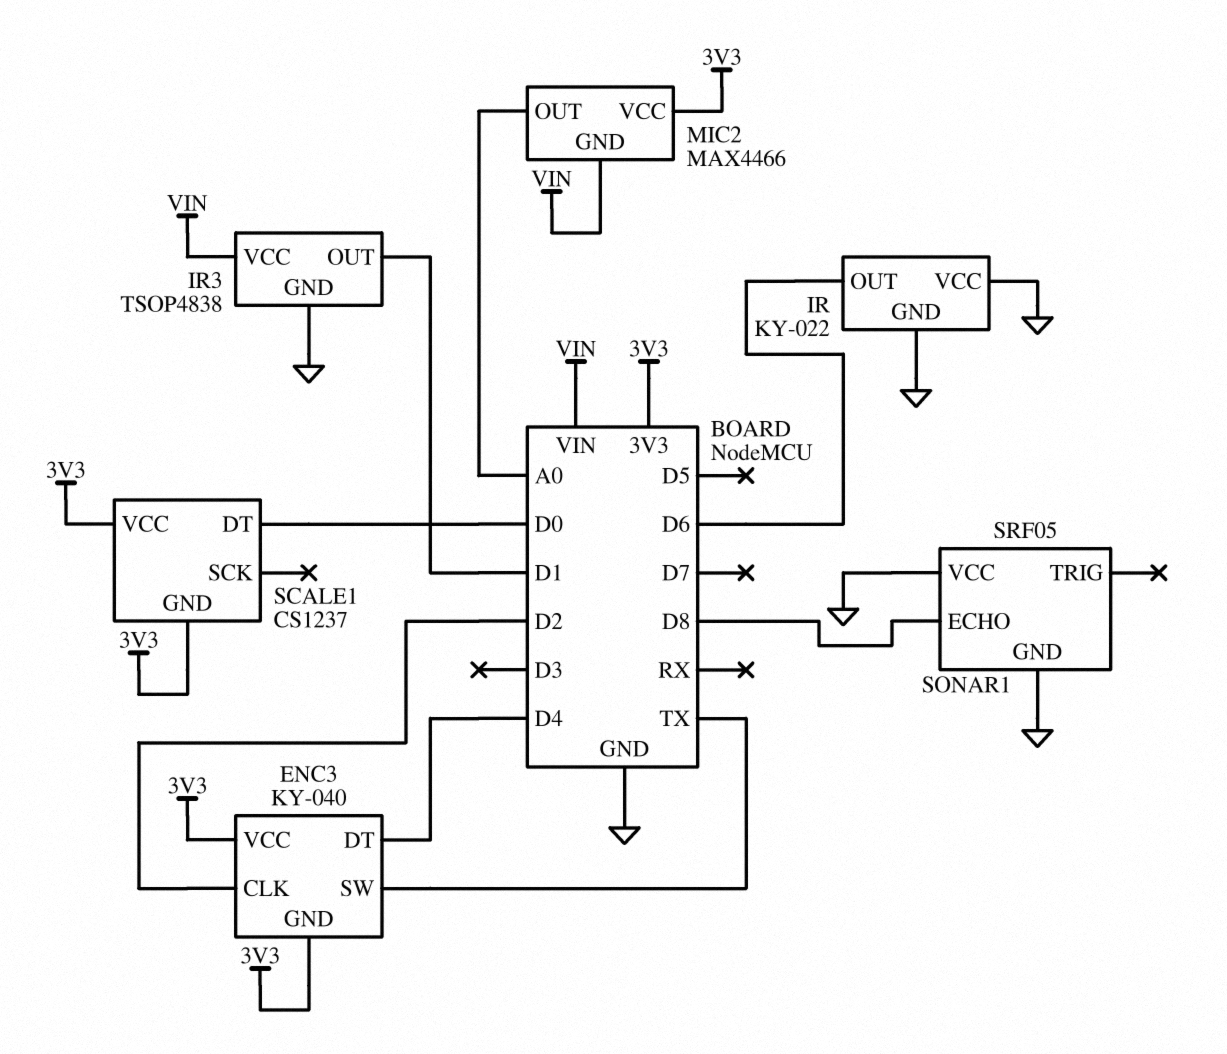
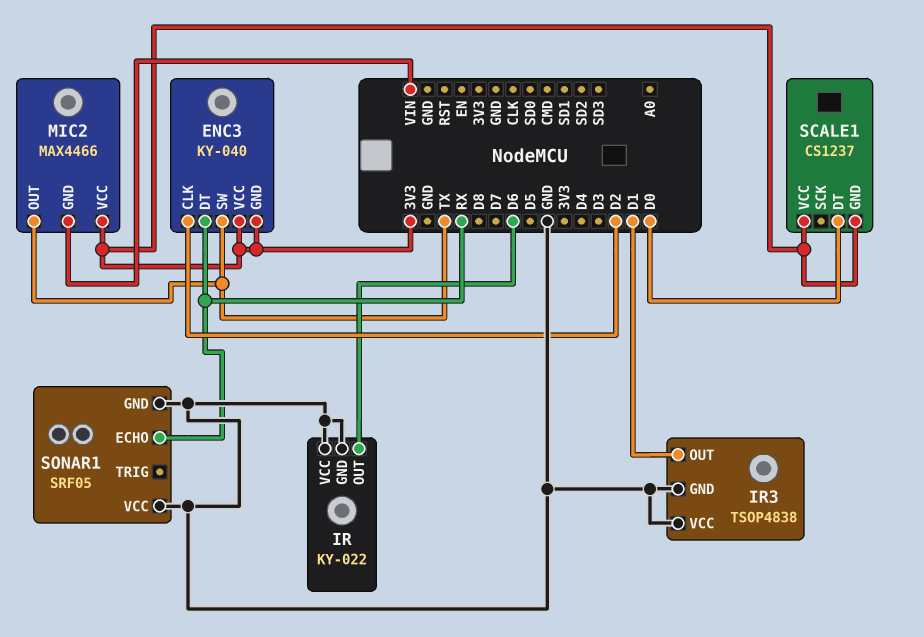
ENC3 pin DT: D4 -> RX
IR3 pin VCC: VIN -> GND
MIC2 pin OUT: A0 -> TX
SONAR1 pin ECHO: D8 -> RX

